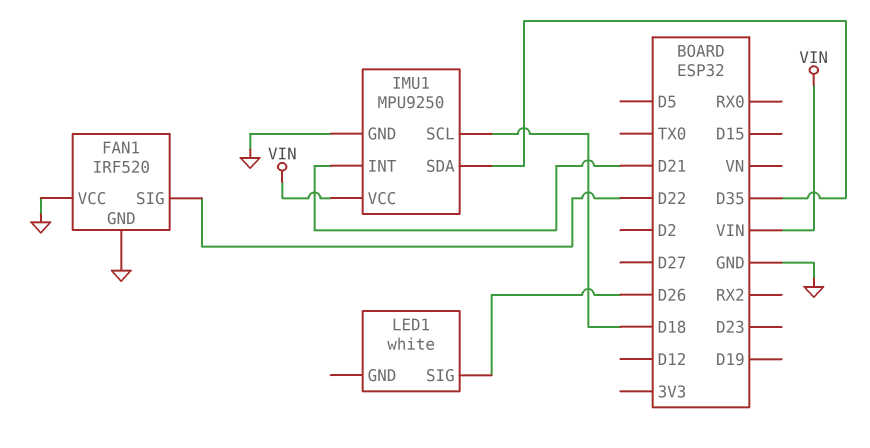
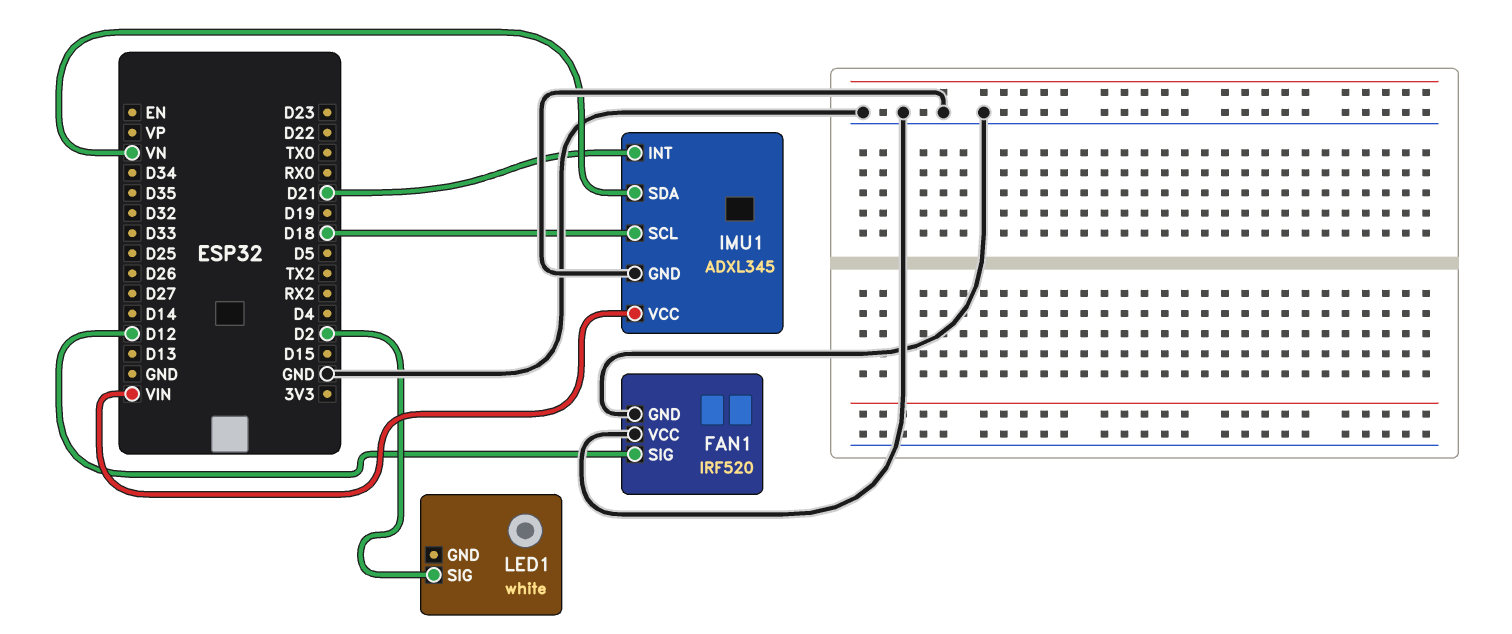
FAN1 pin SIG: D22 -> D12
IMU1: MPU9250 -> ADXL345
IMU1 pin SDA: D35 -> VN
LED1 pin SIG: D26 -> D2

